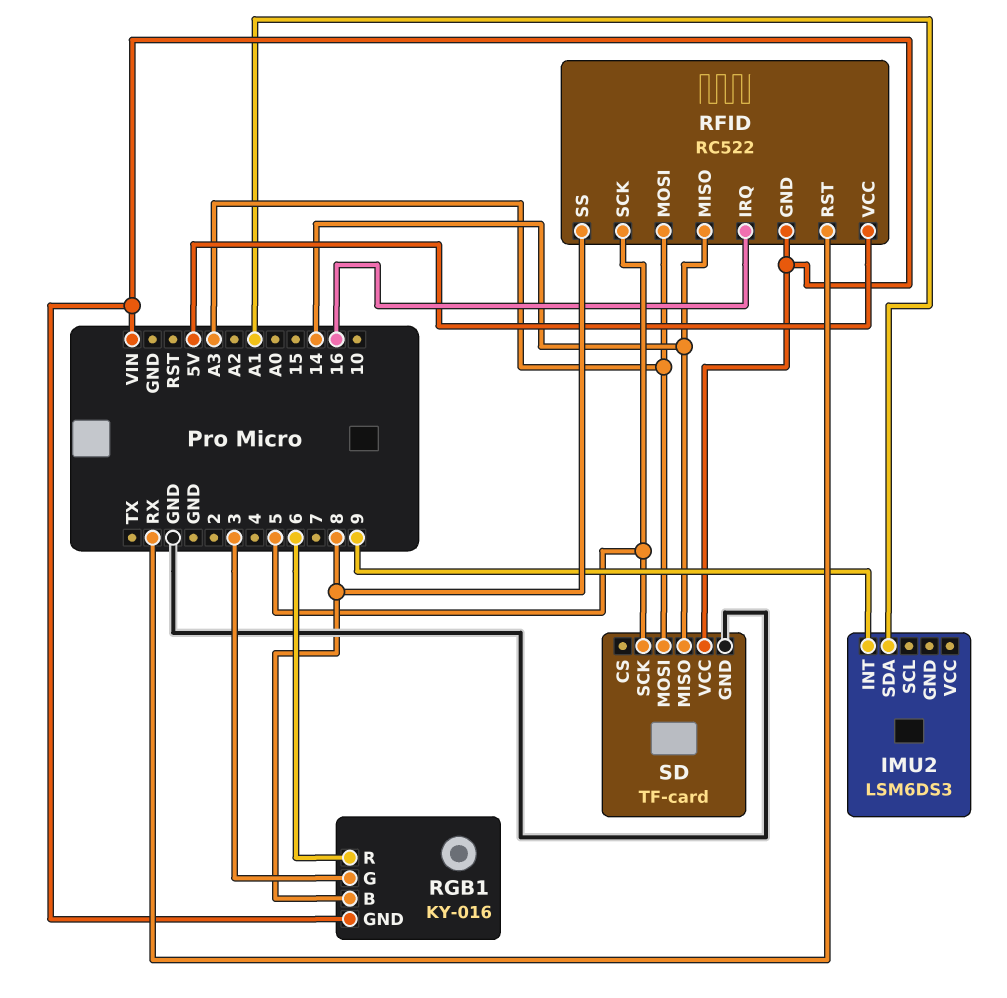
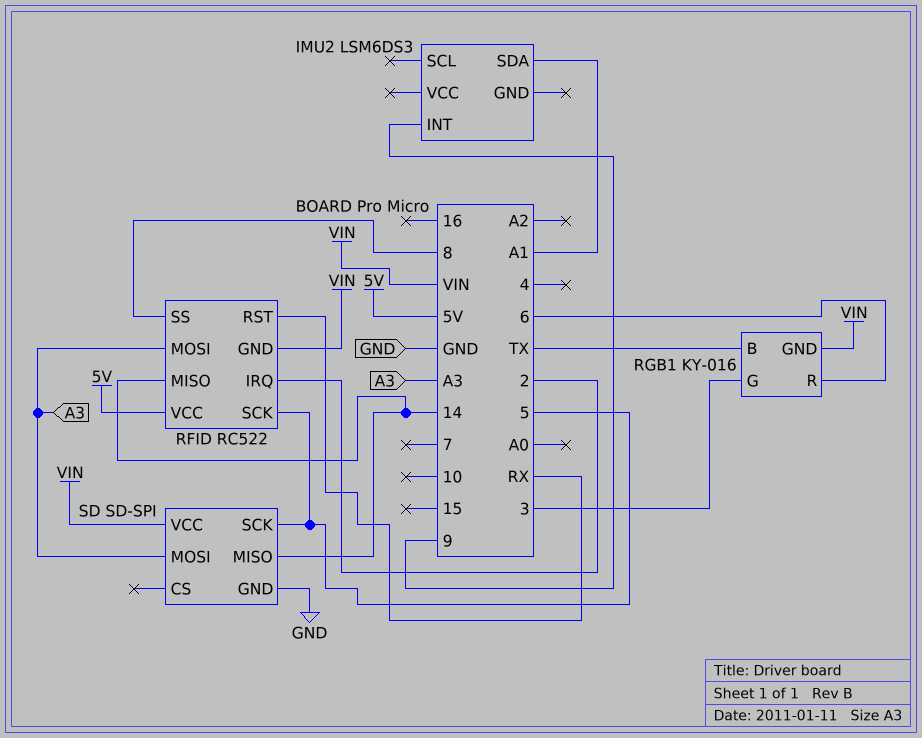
RFID pin IRQ: 16 -> 2
RGB1 pin B: 8 -> TX
SD: TF-card -> SD-SPI

